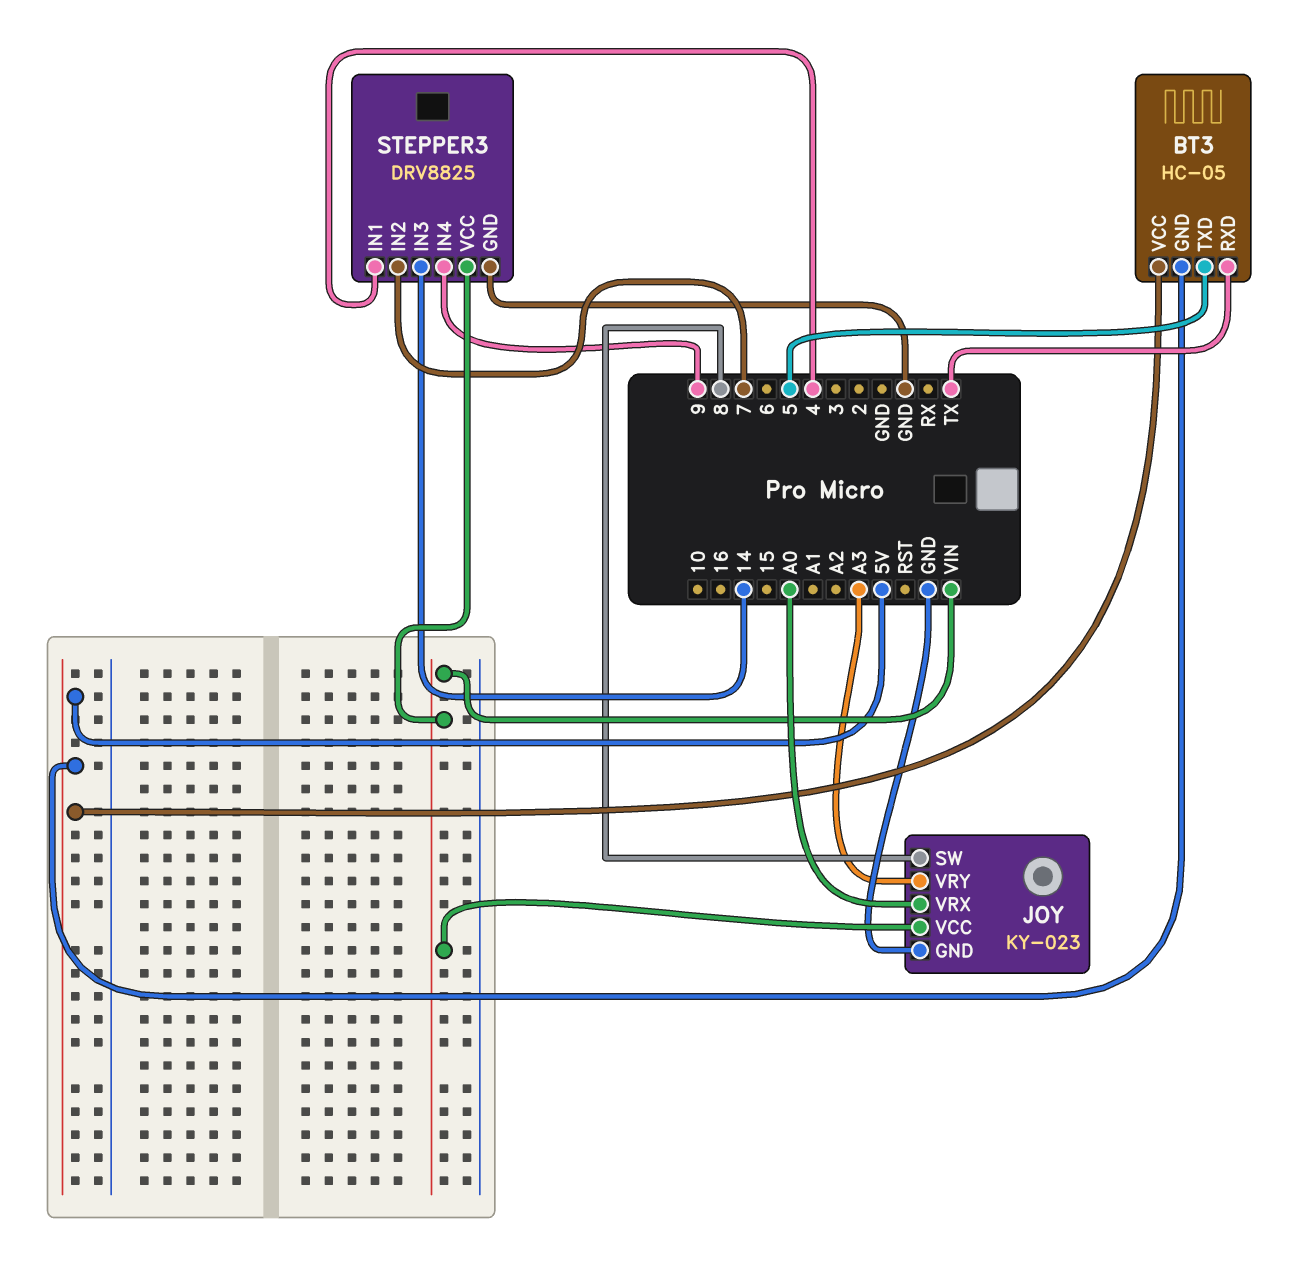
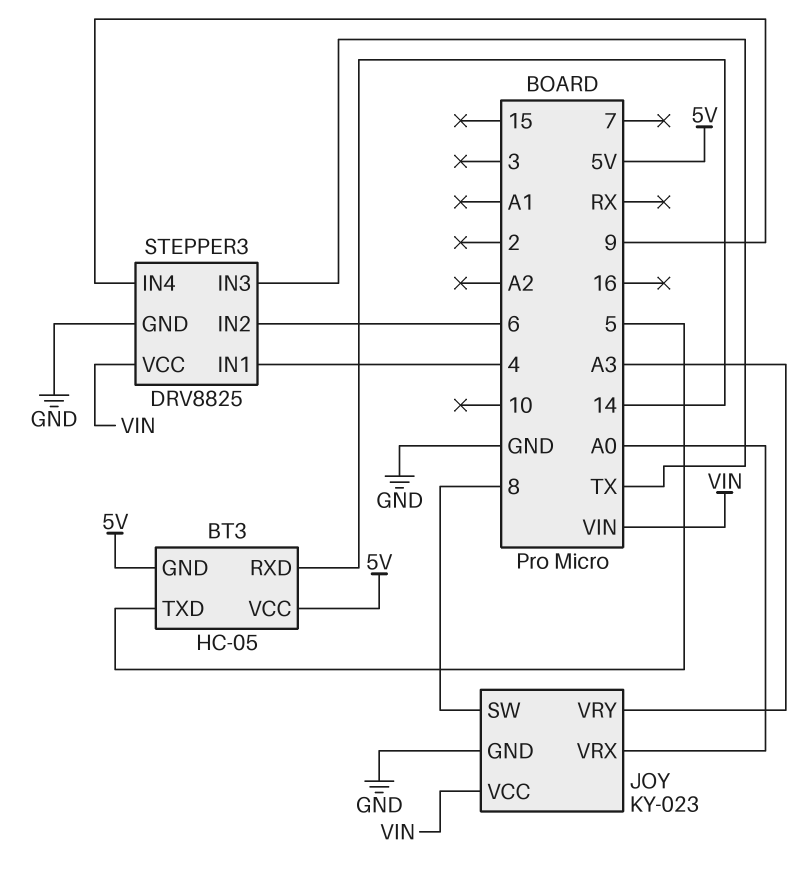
BT3 pin RXD: TX -> 14
STEPPER3 pin IN2: 7 -> 6
STEPPER3 pin IN3: 14 -> TX

